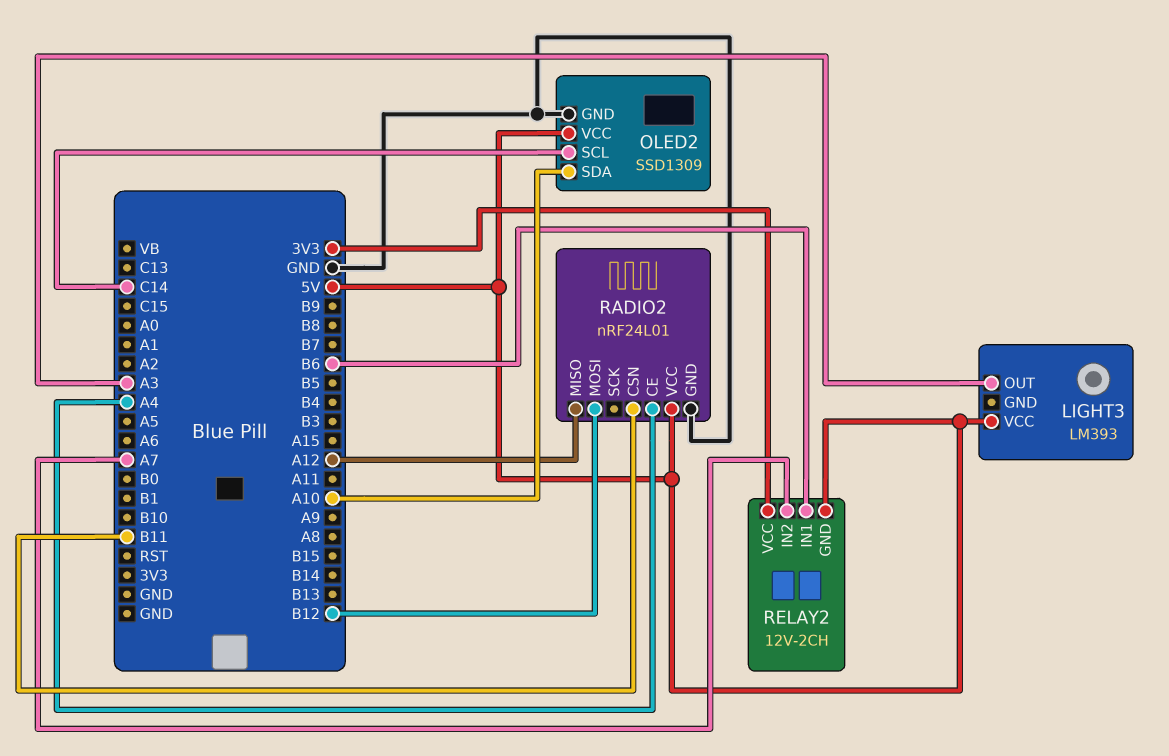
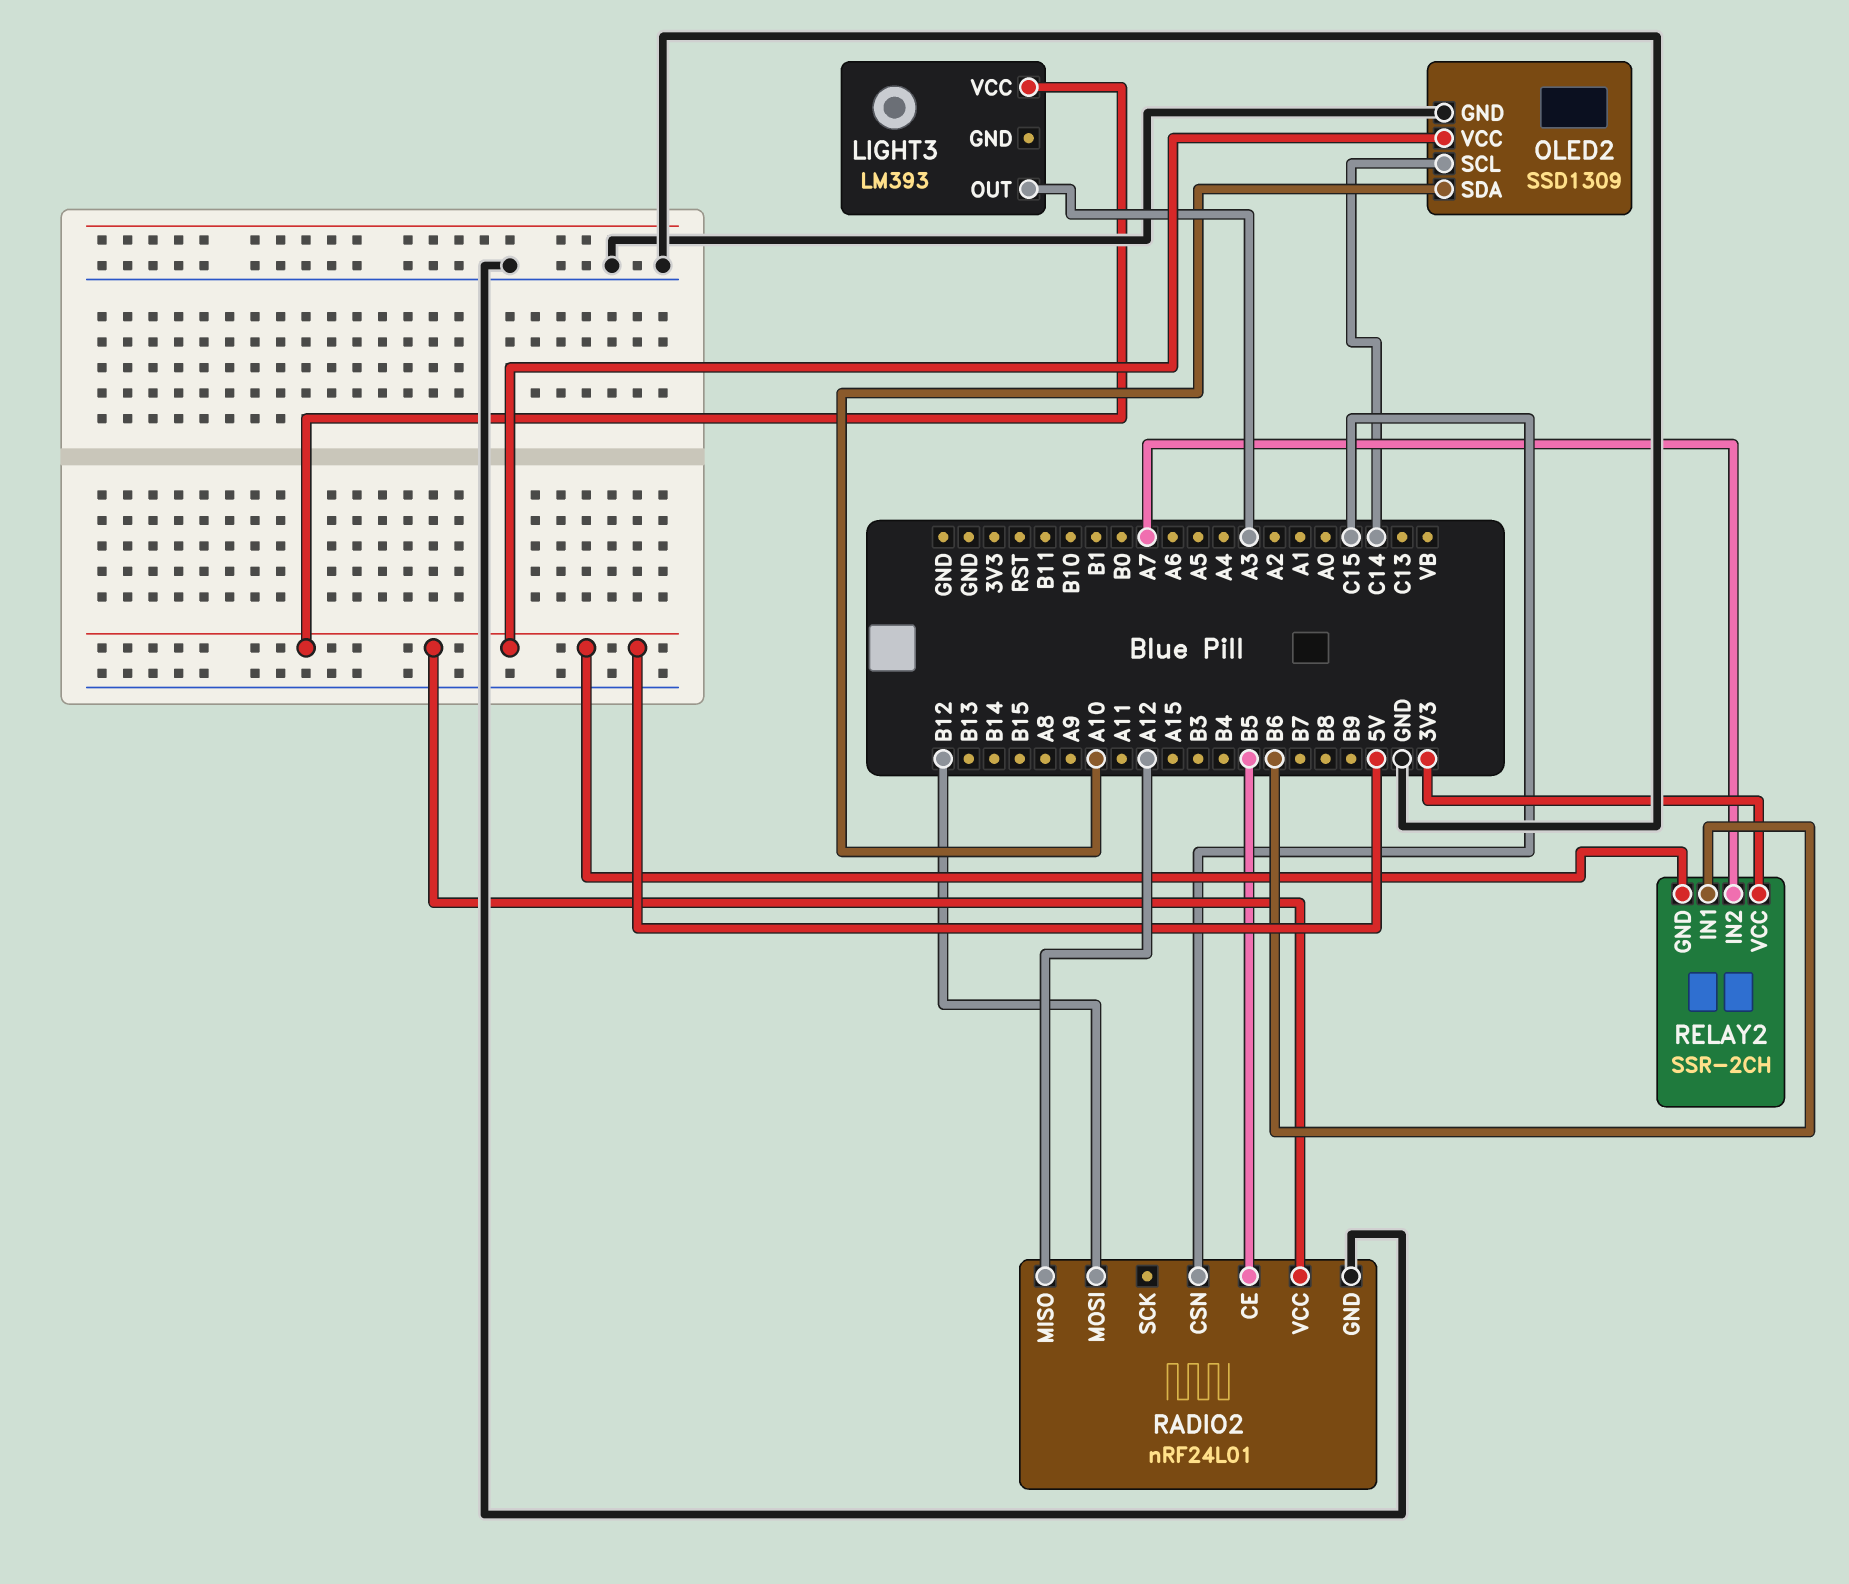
RADIO2 pin CE: A4 -> B5
RADIO2 pin CSN: B11 -> C15
RELAY2: 12V-2CH -> SSR-2CH

